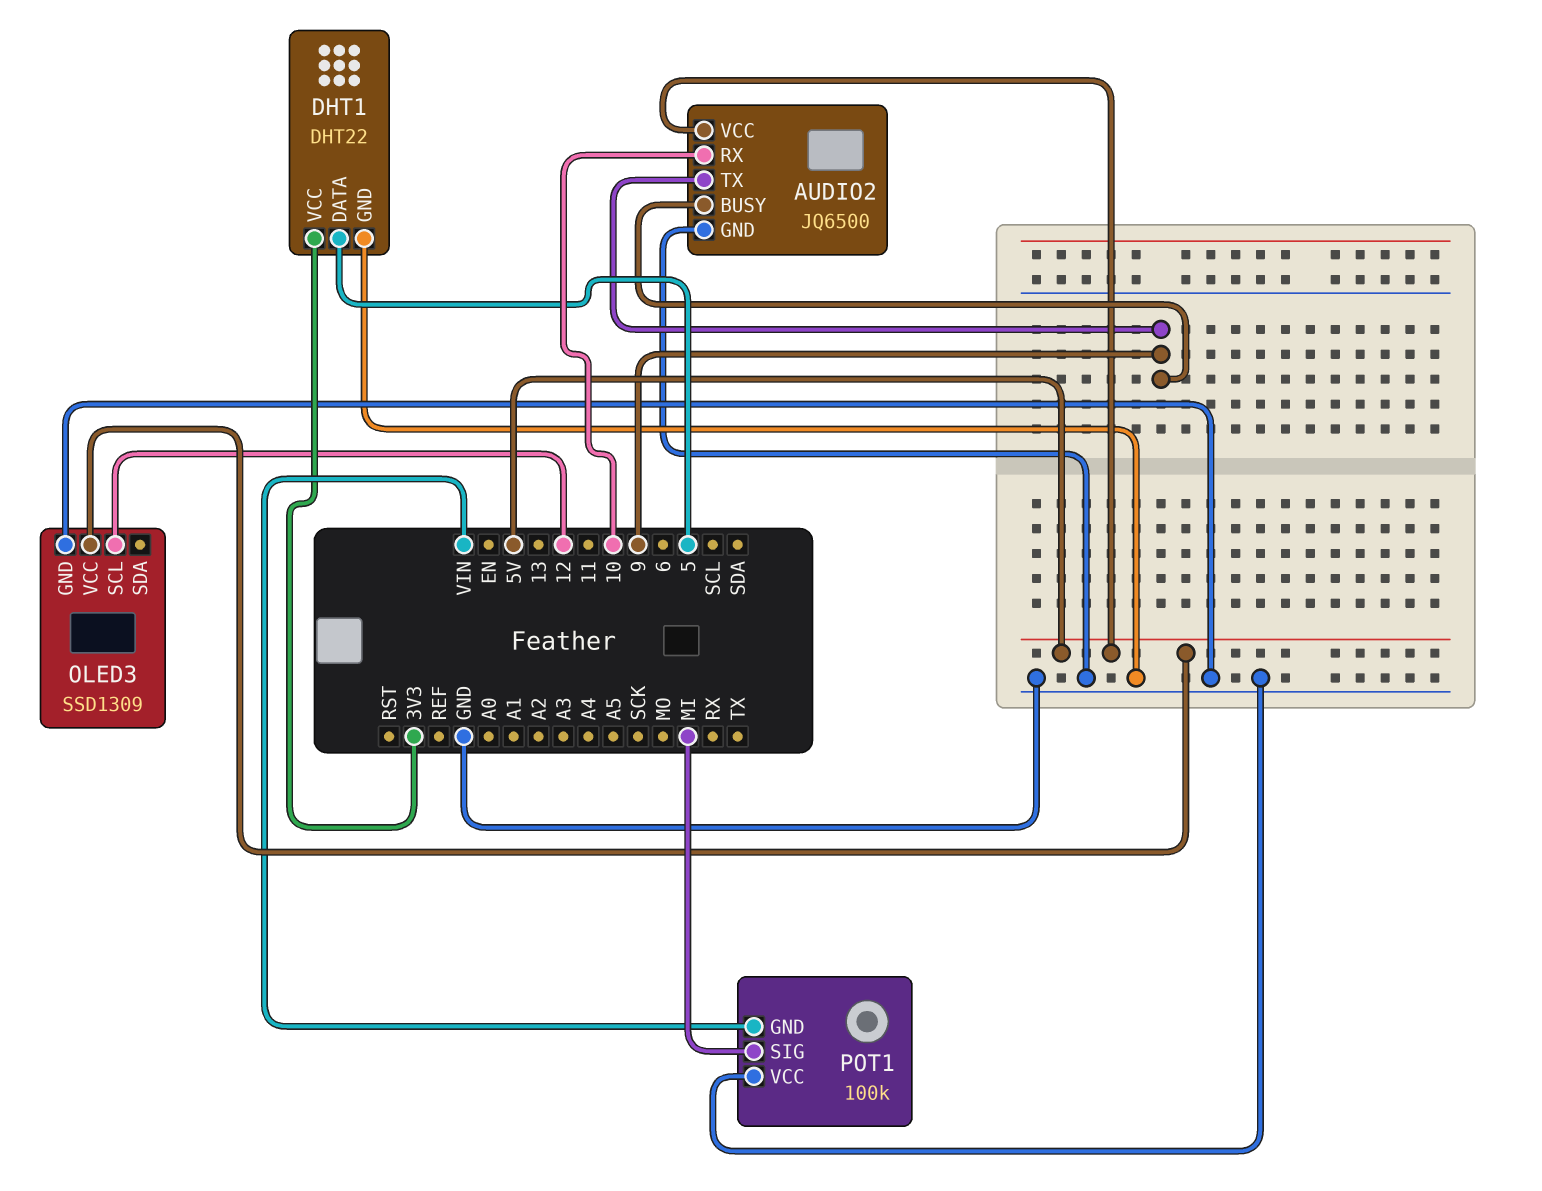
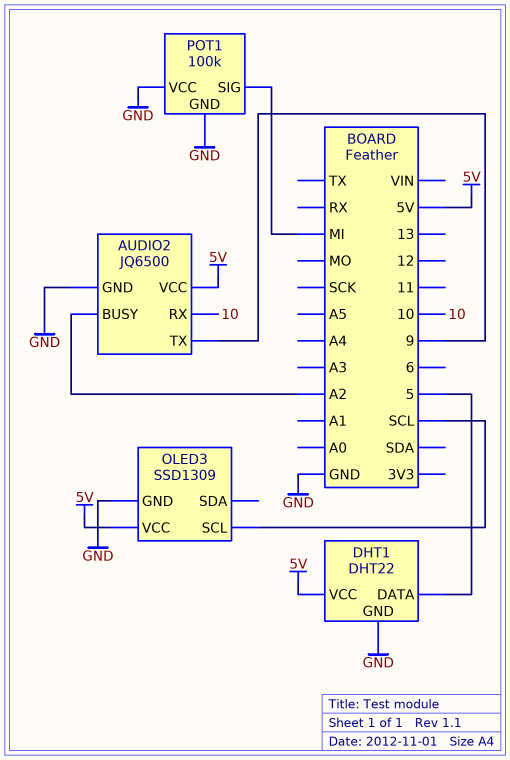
AUDIO2 pin BUSY: 9 -> A2
DHT1 pin VCC: 3V3 -> 5V
OLED3 pin SCL: 12 -> SCL
POT1 pin GND: VIN -> GND

